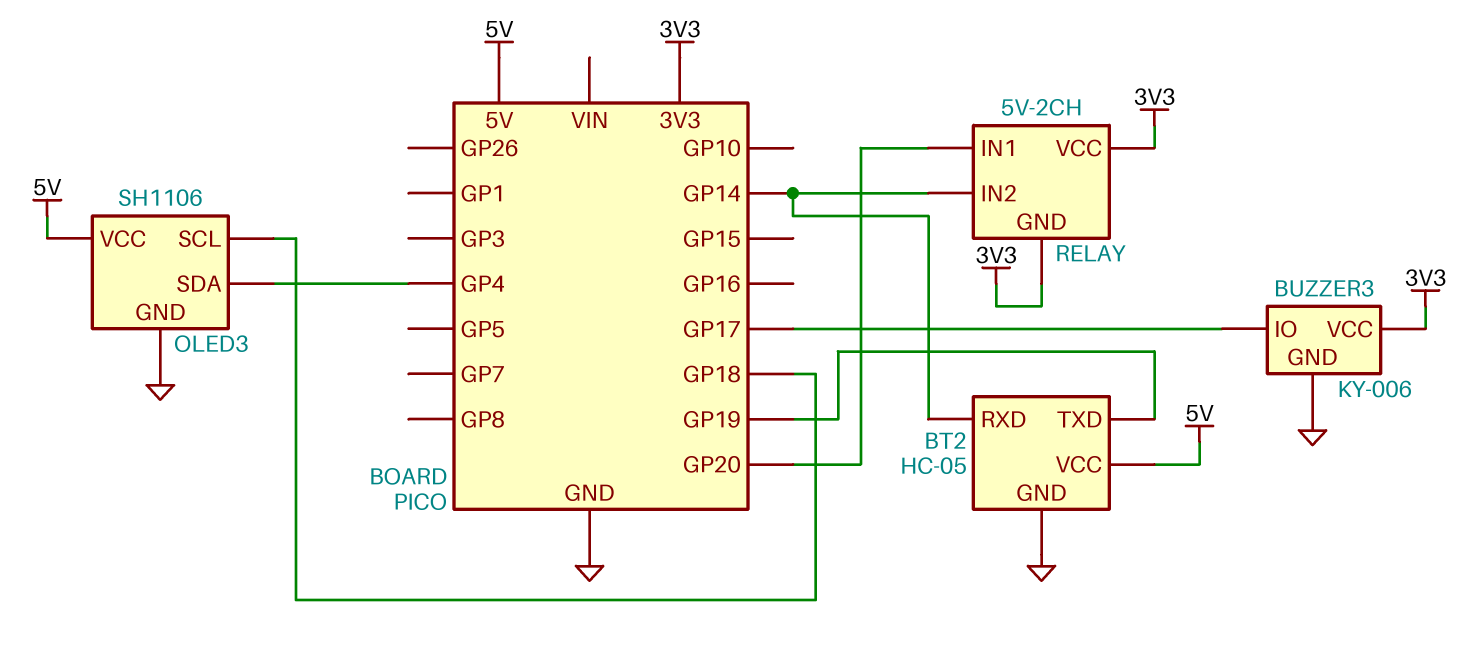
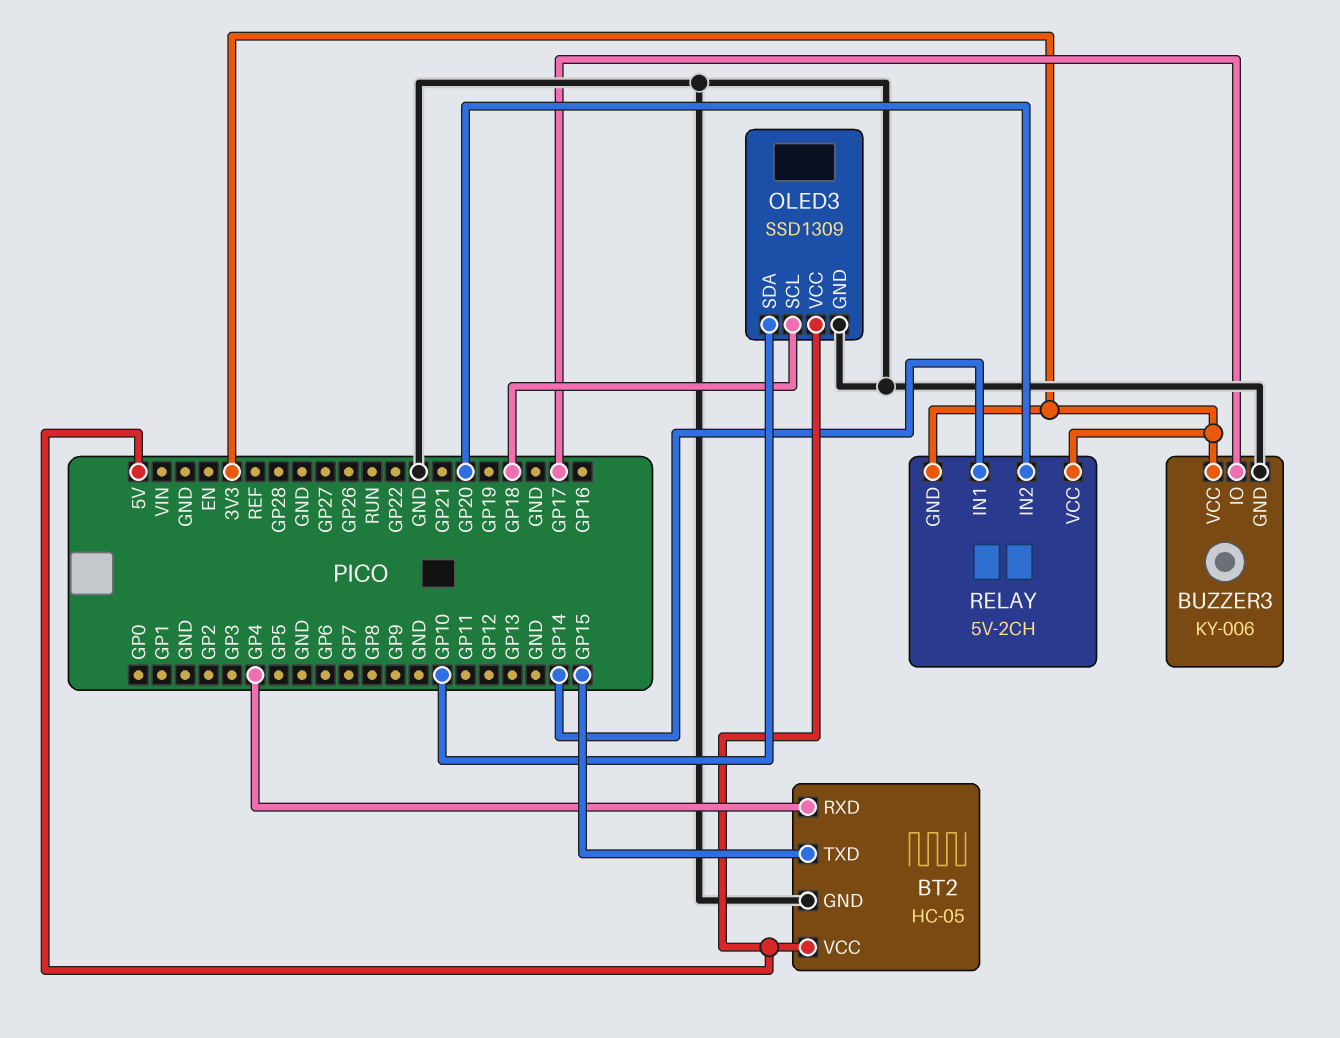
BT2 pin RXD: GP14 -> GP4
BT2 pin TXD: GP19 -> GP15
OLED3: SH1106 -> SSD1309
OLED3 pin SDA: GP4 -> GP10
RELAY pin IN1: GP20 -> GP14
RELAY pin IN2: GP14 -> GP20

